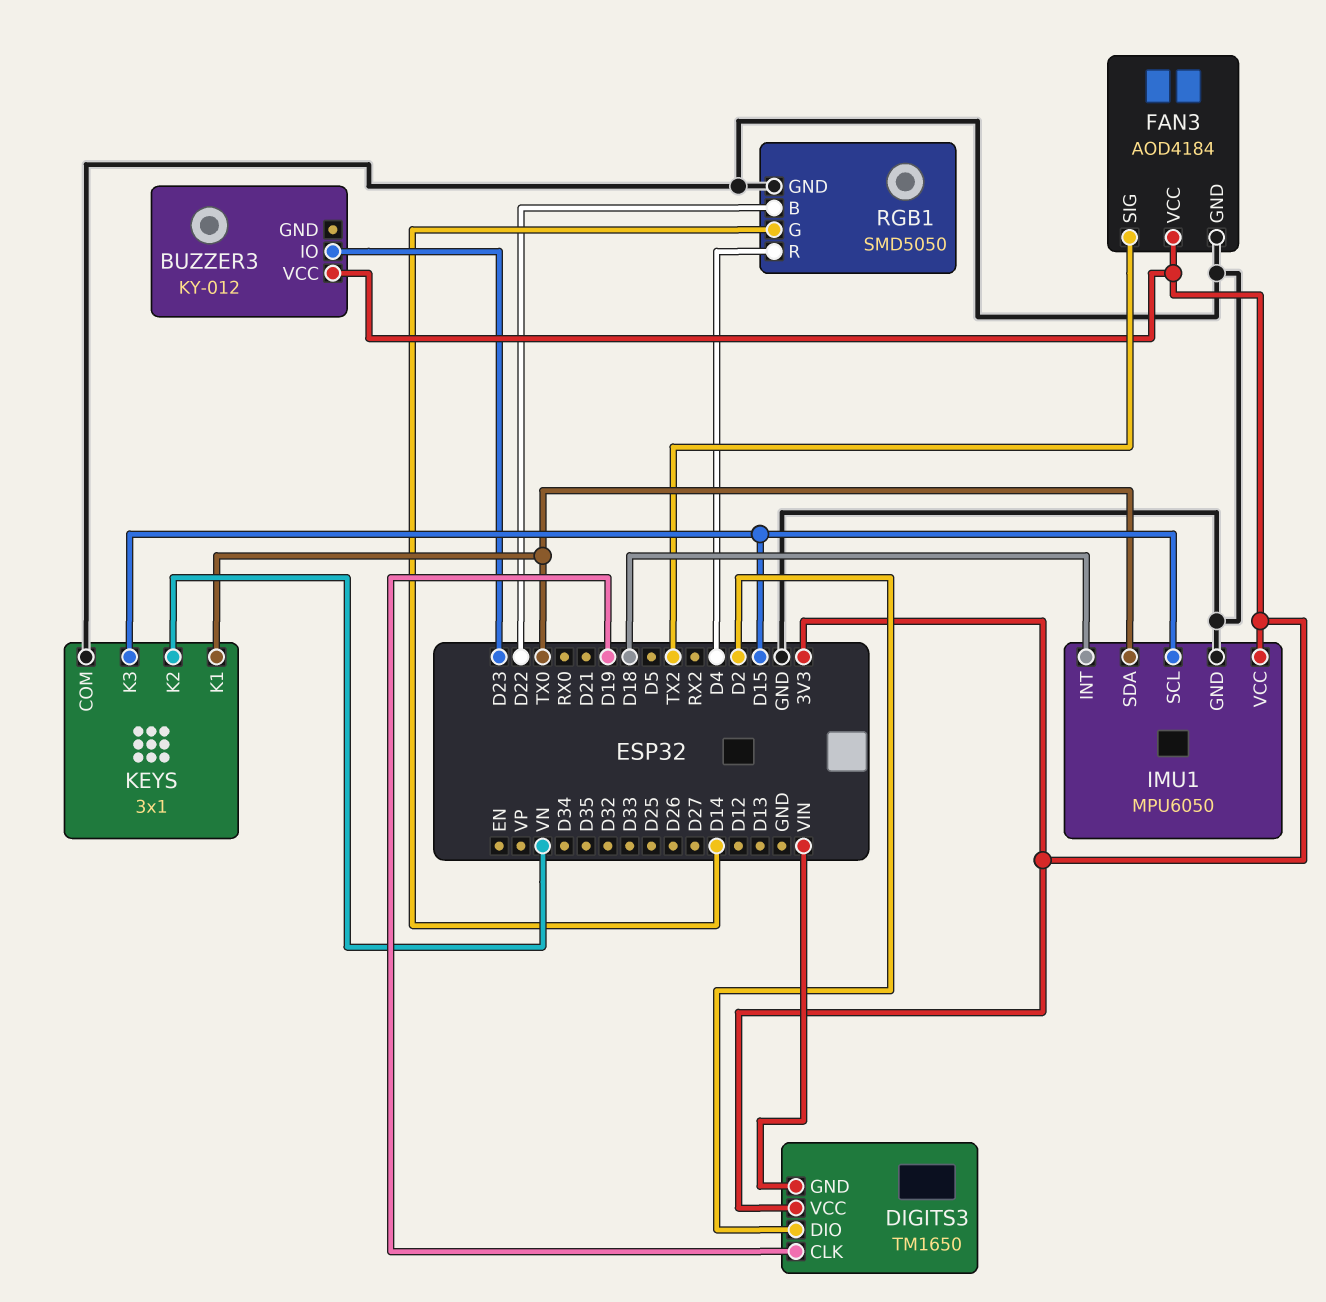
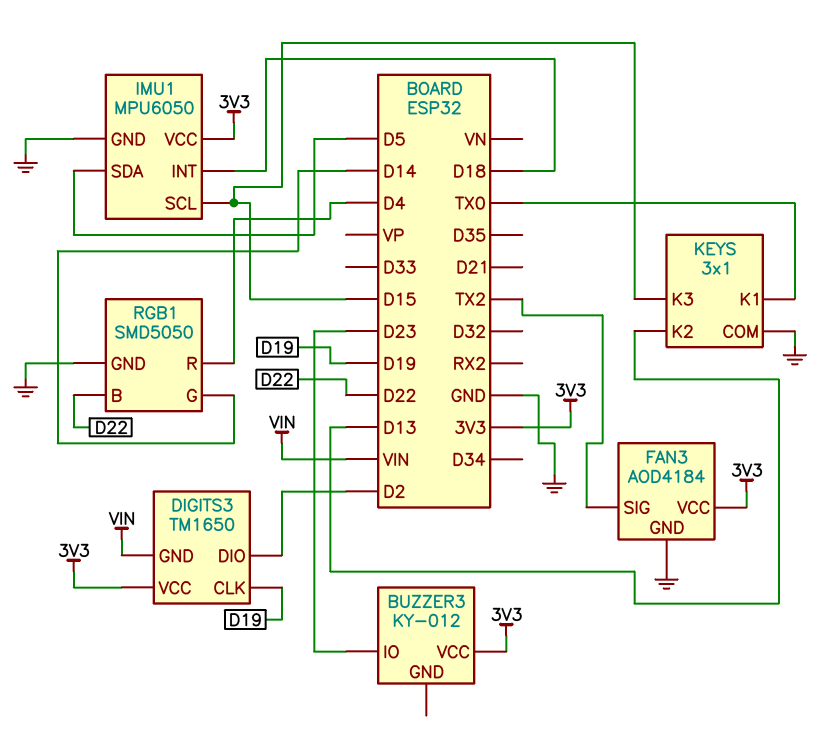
IMU1 pin SDA: TX0 -> D5
KEYS pin K2: VN -> D13

